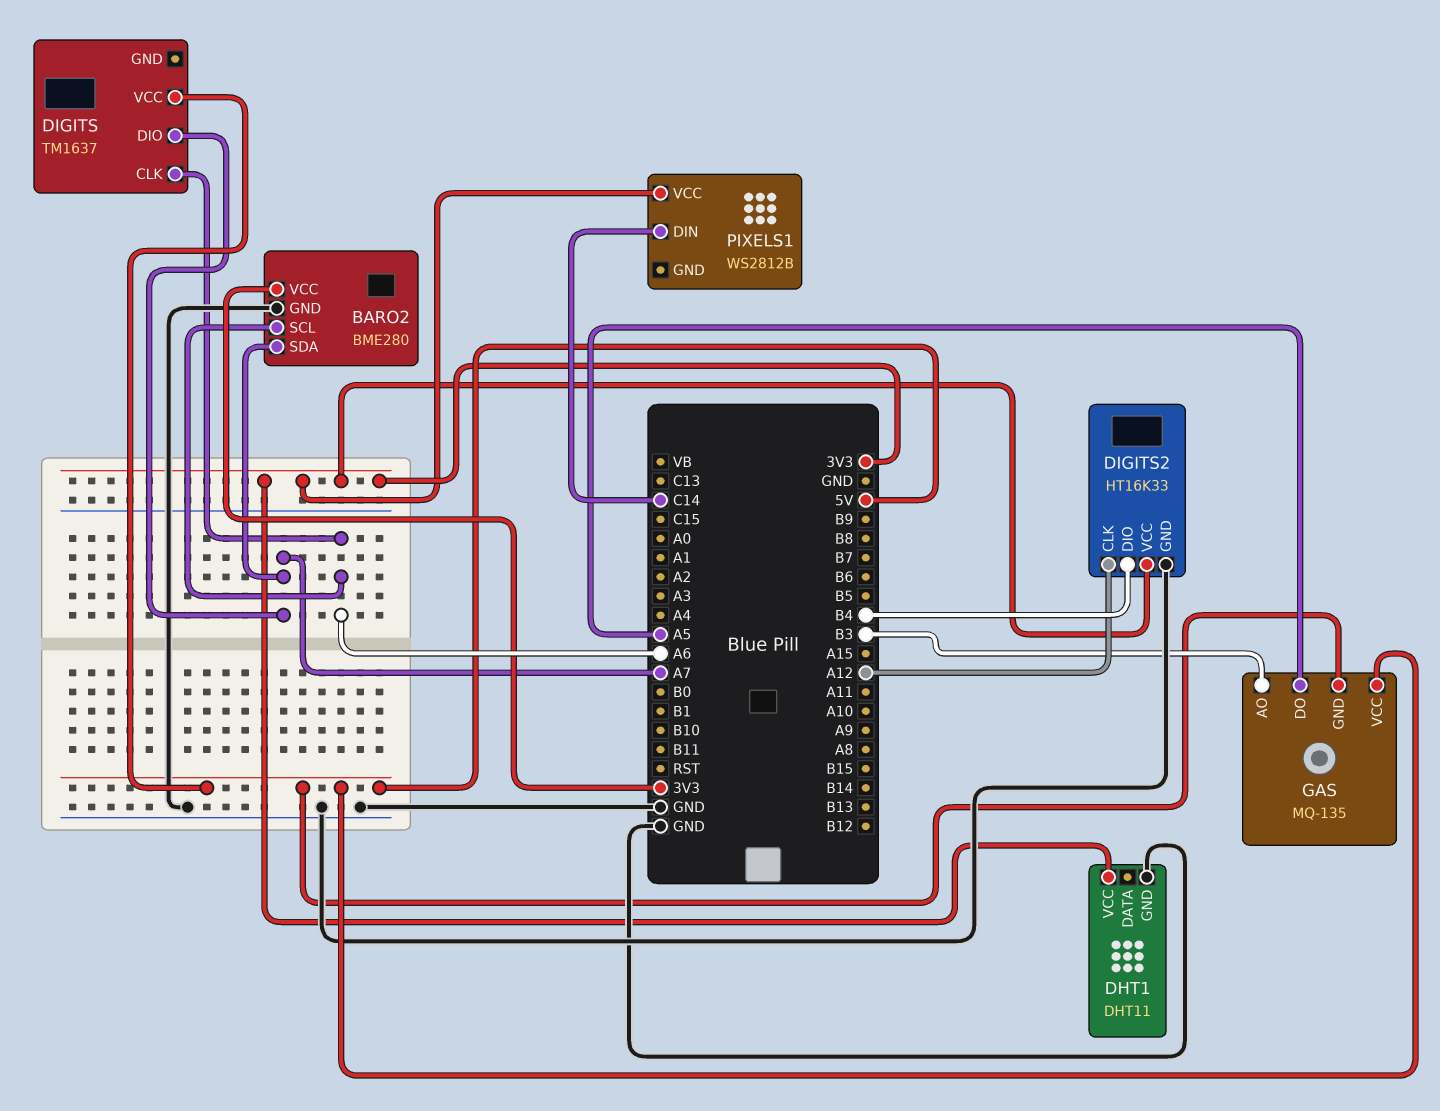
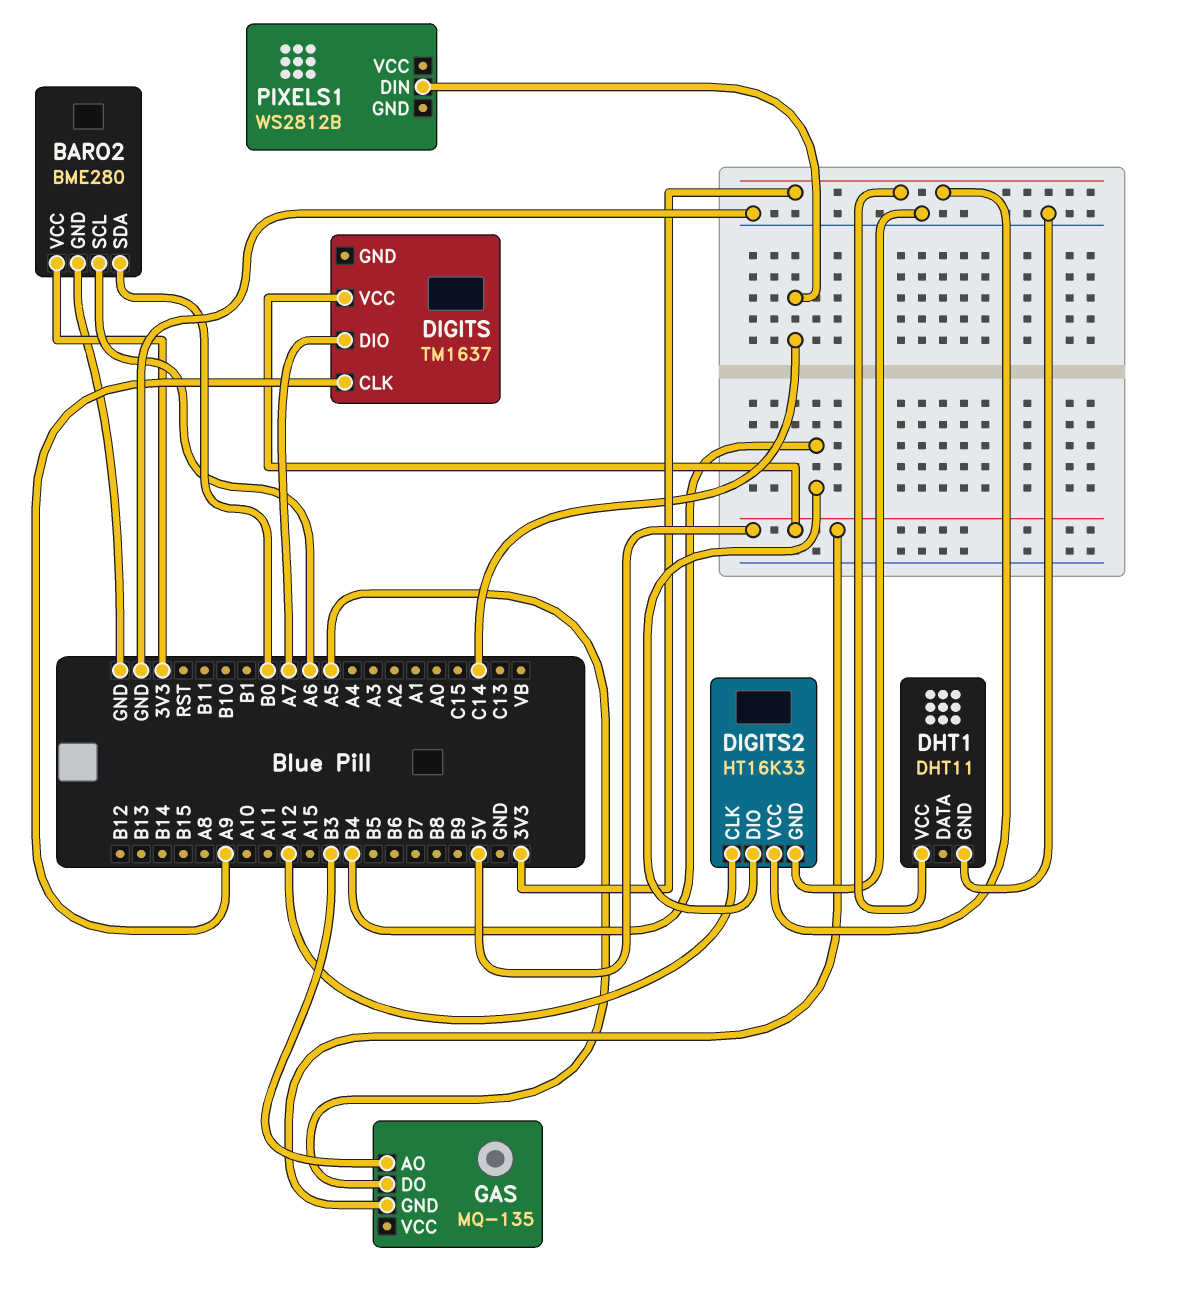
BARO2 pin SDA: A7 -> B0
DIGITS pin CLK: A6 -> A9
GAS pin VCC: 5V -> none
PIXELS1 pin VCC: 3V3 -> none

